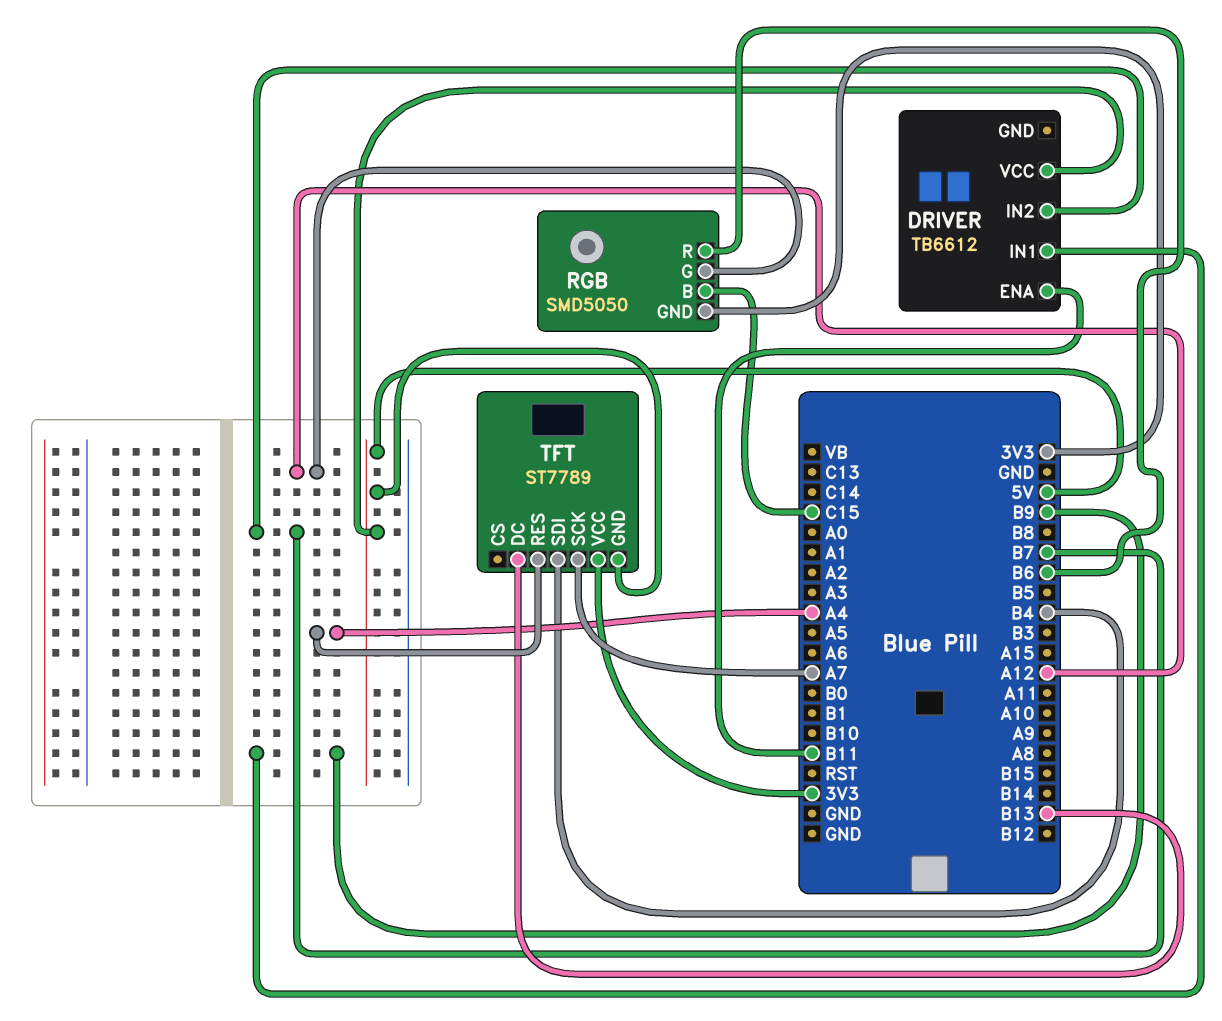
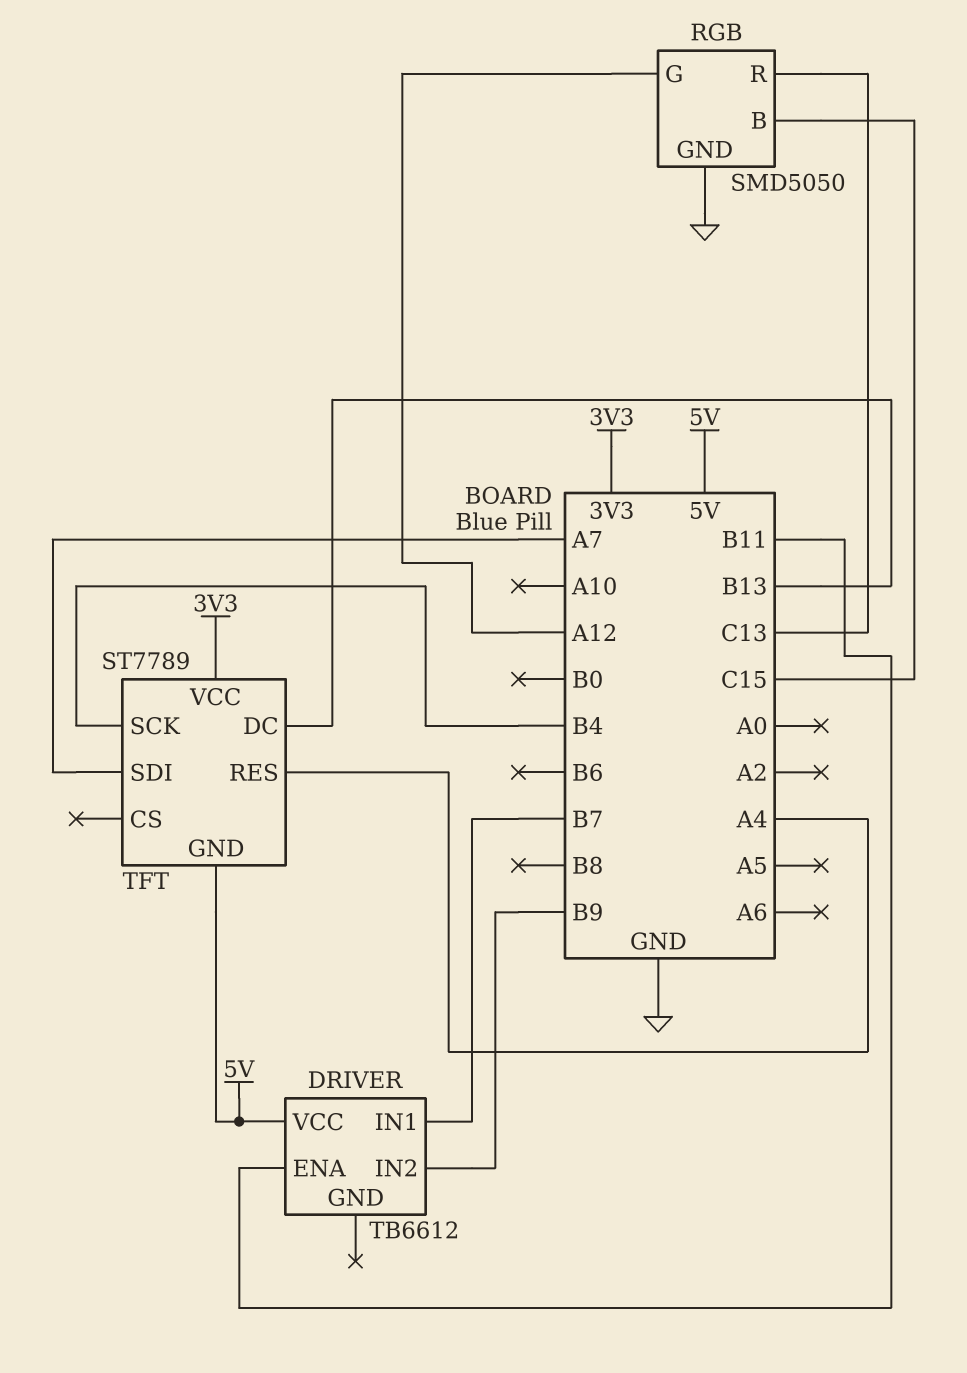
DRIVER pin IN1: B9 -> B7
DRIVER pin IN2: B7 -> B9
RGB pin GND: 3V3 -> GND
RGB pin R: B6 -> C13
TFT pin SCK: A7 -> B4
TFT pin SDI: B4 -> A7

